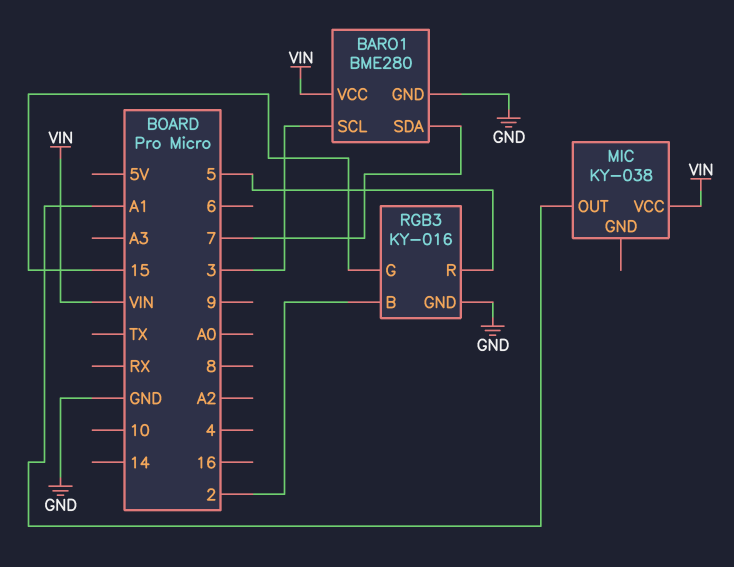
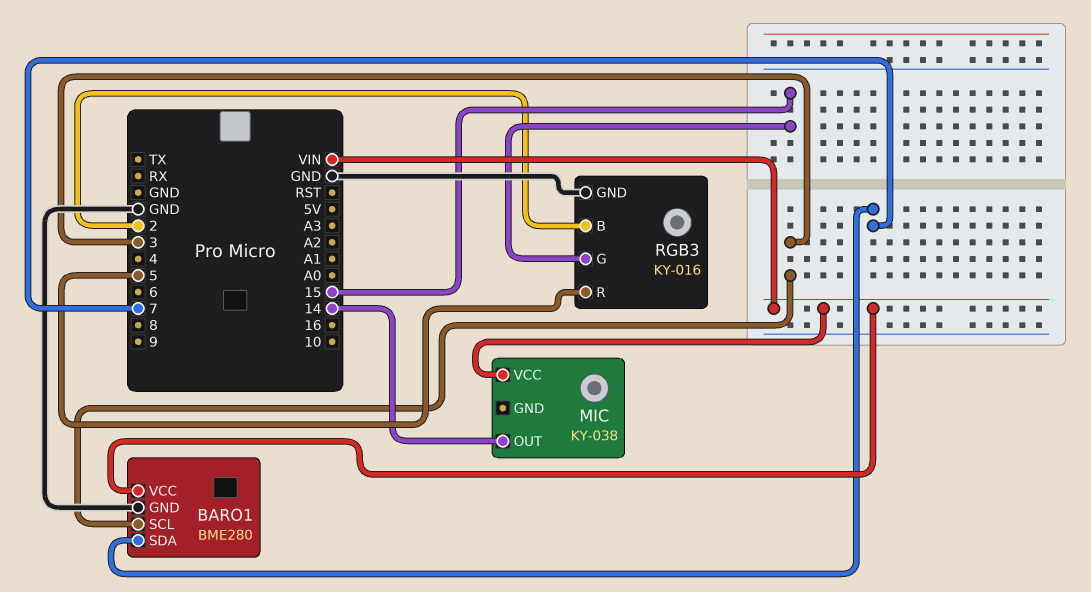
MIC pin OUT: A1 -> 14

